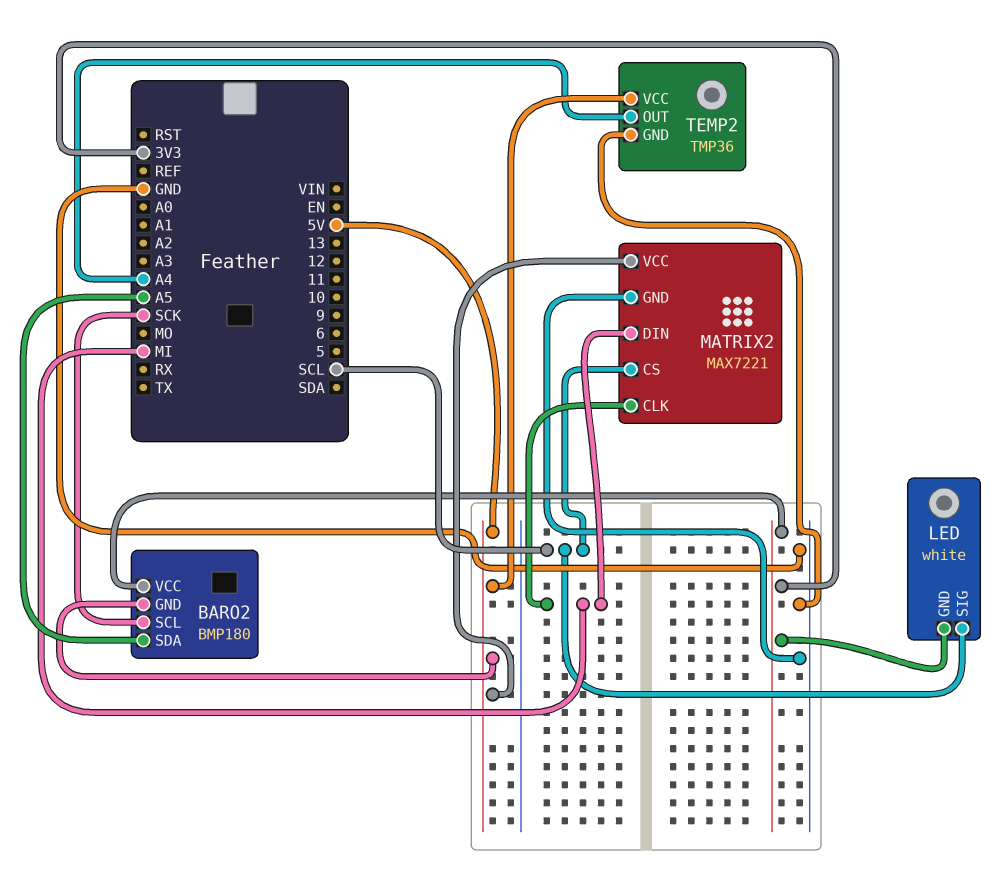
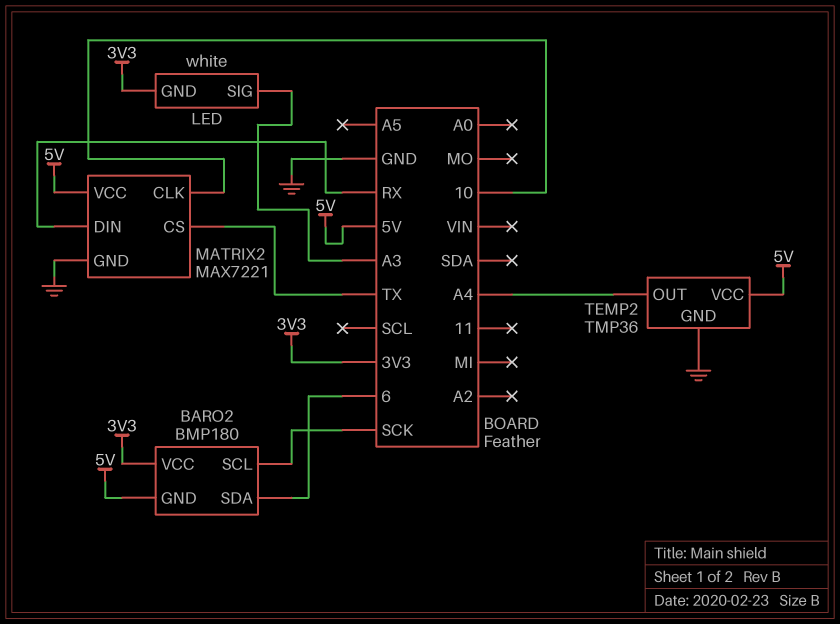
BARO2 pin SDA: A5 -> 6
LED pin SIG: SCL -> A3
MATRIX2 pin CLK: MI -> 10
MATRIX2 pin CS: SCL -> TX
MATRIX2 pin DIN: MI -> RX

